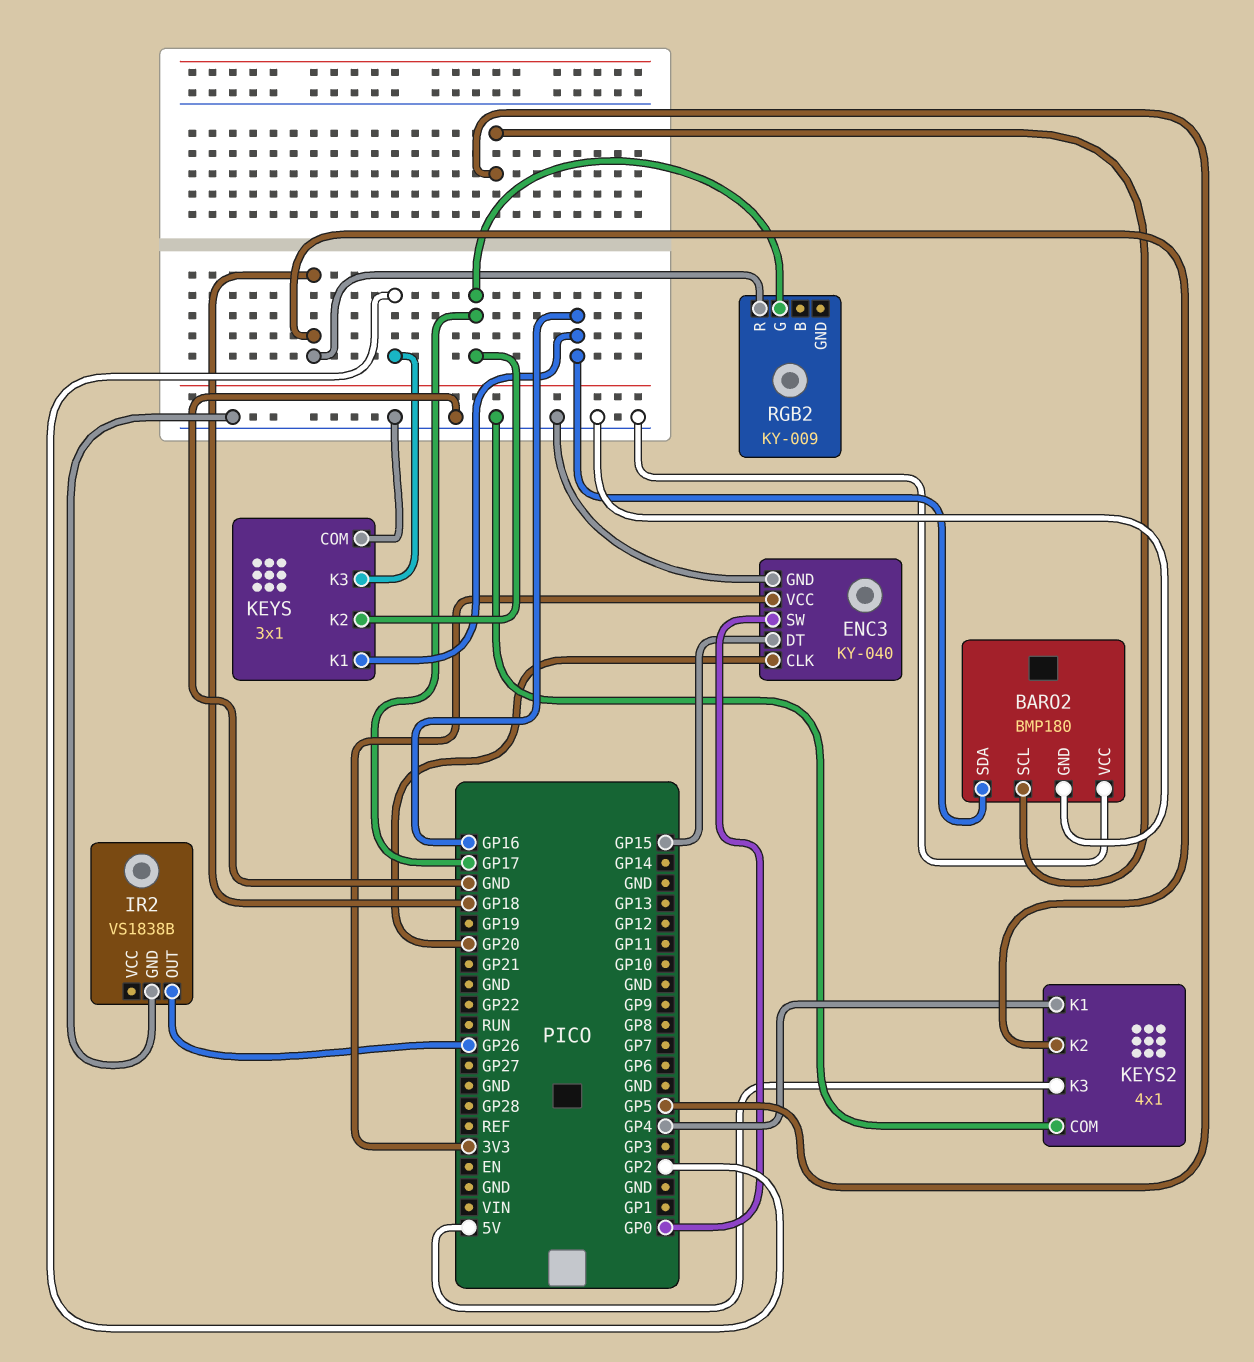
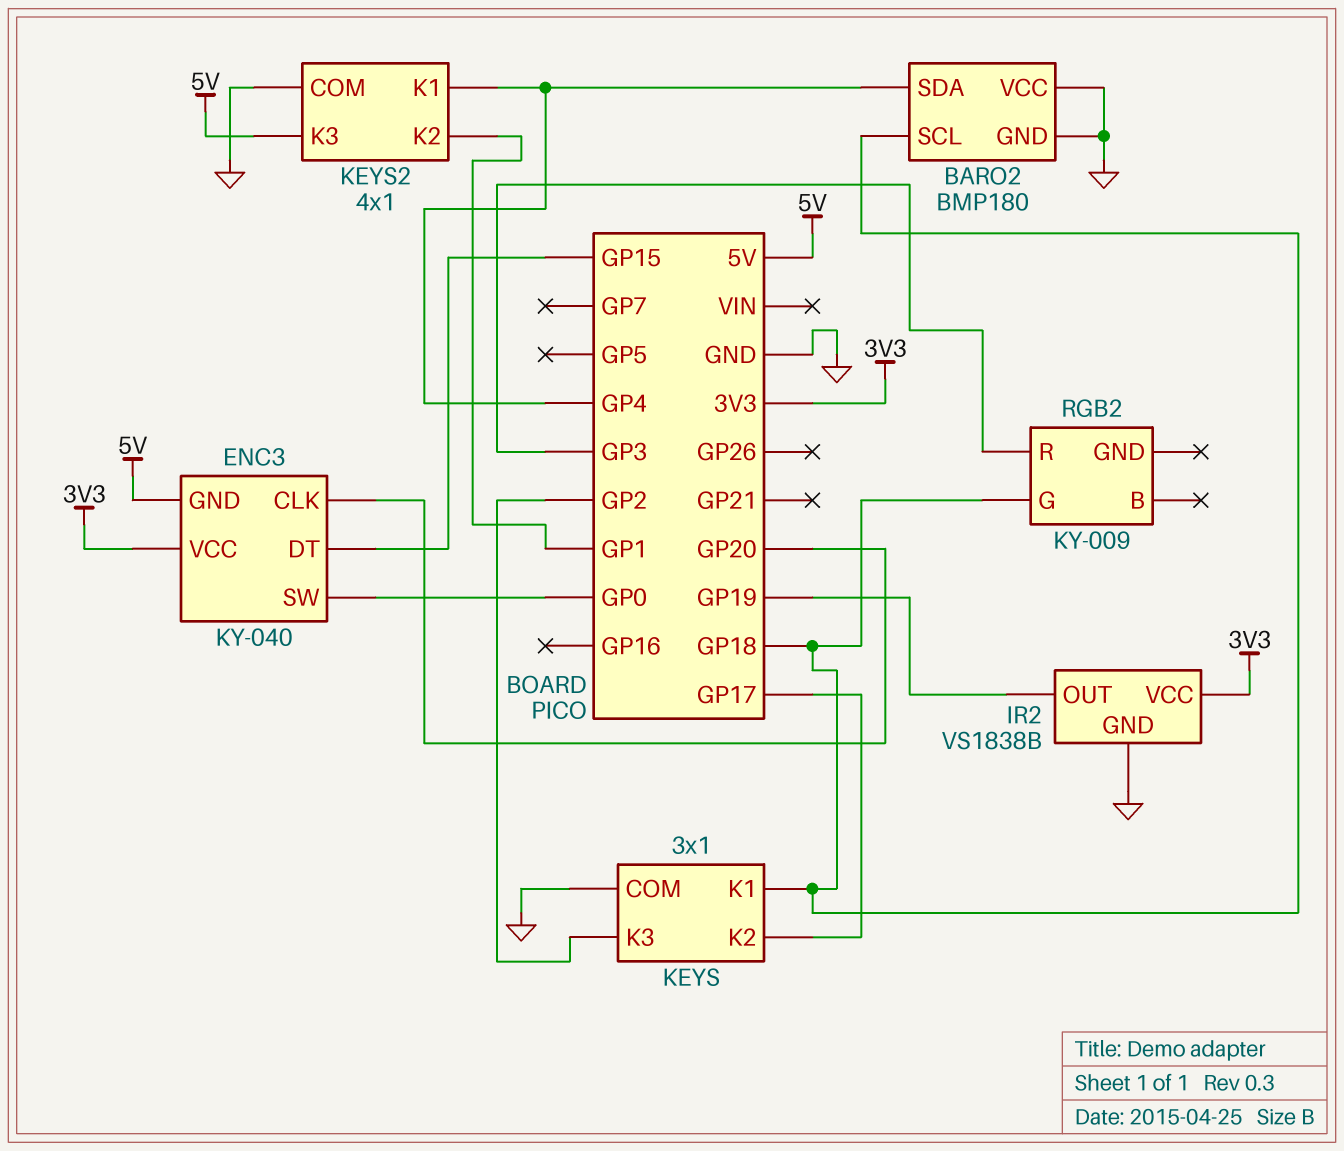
BARO2 pin SCL: GP5 -> GP18
BARO2 pin SDA: GP16 -> GP4
ENC3 pin GND: GND -> 5V
IR2 pin OUT: GP26 -> GP19
IR2 pin VCC: none -> 3V3
KEYS pin K1: GP16 -> GP18
KEYS2 pin K2: GP18 -> GP1
RGB2 pin G: GP17 -> GP18
RGB2 pin R: GP18 -> GP3

